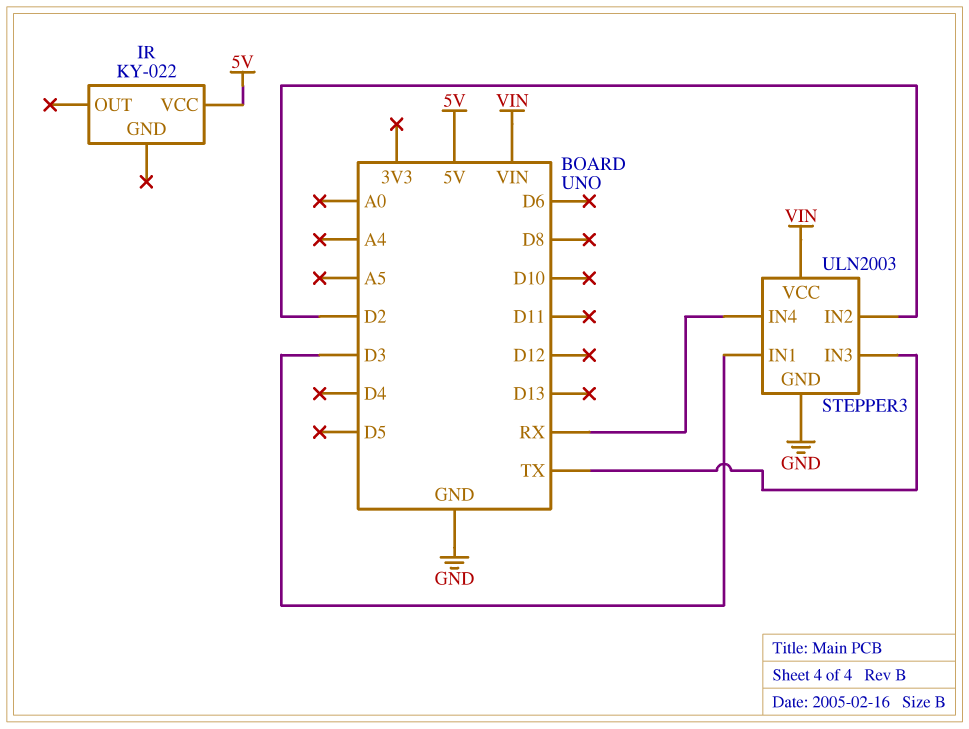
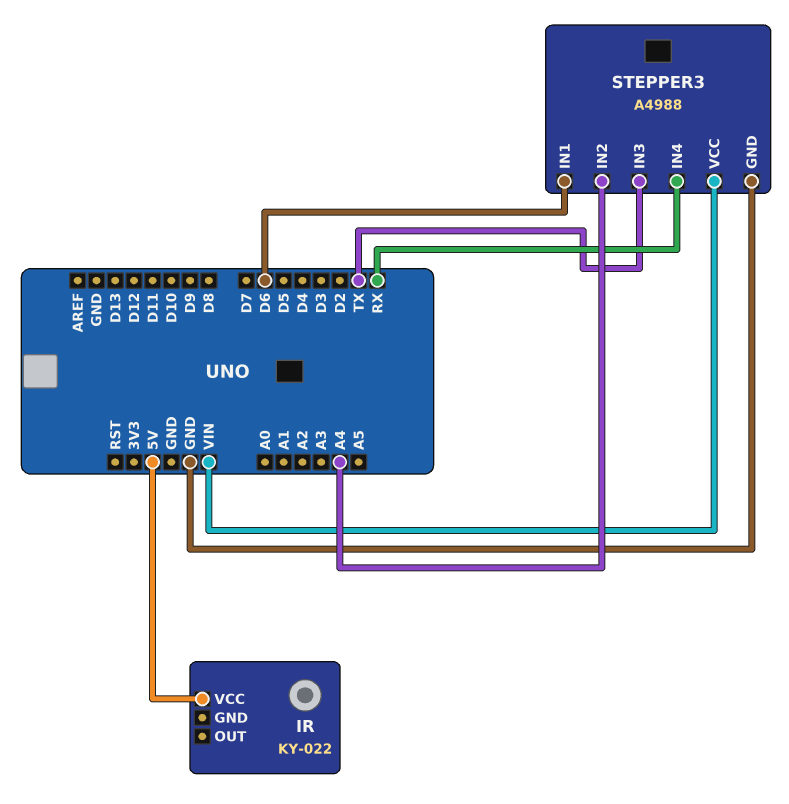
STEPPER3: ULN2003 -> A4988
STEPPER3 pin IN1: D3 -> D6
STEPPER3 pin IN2: D2 -> A4

